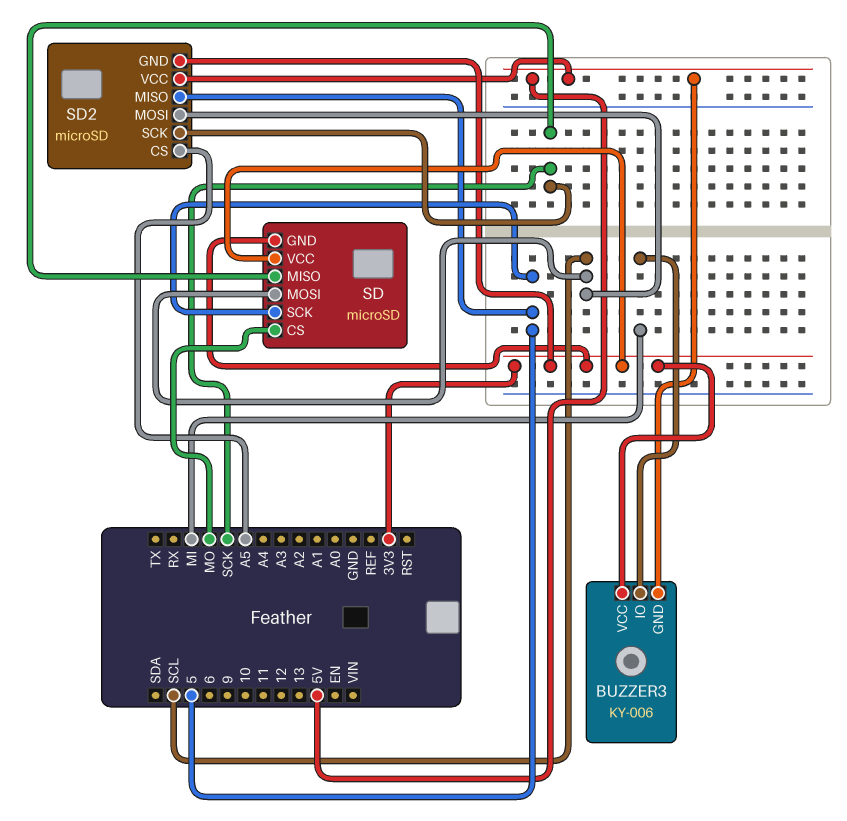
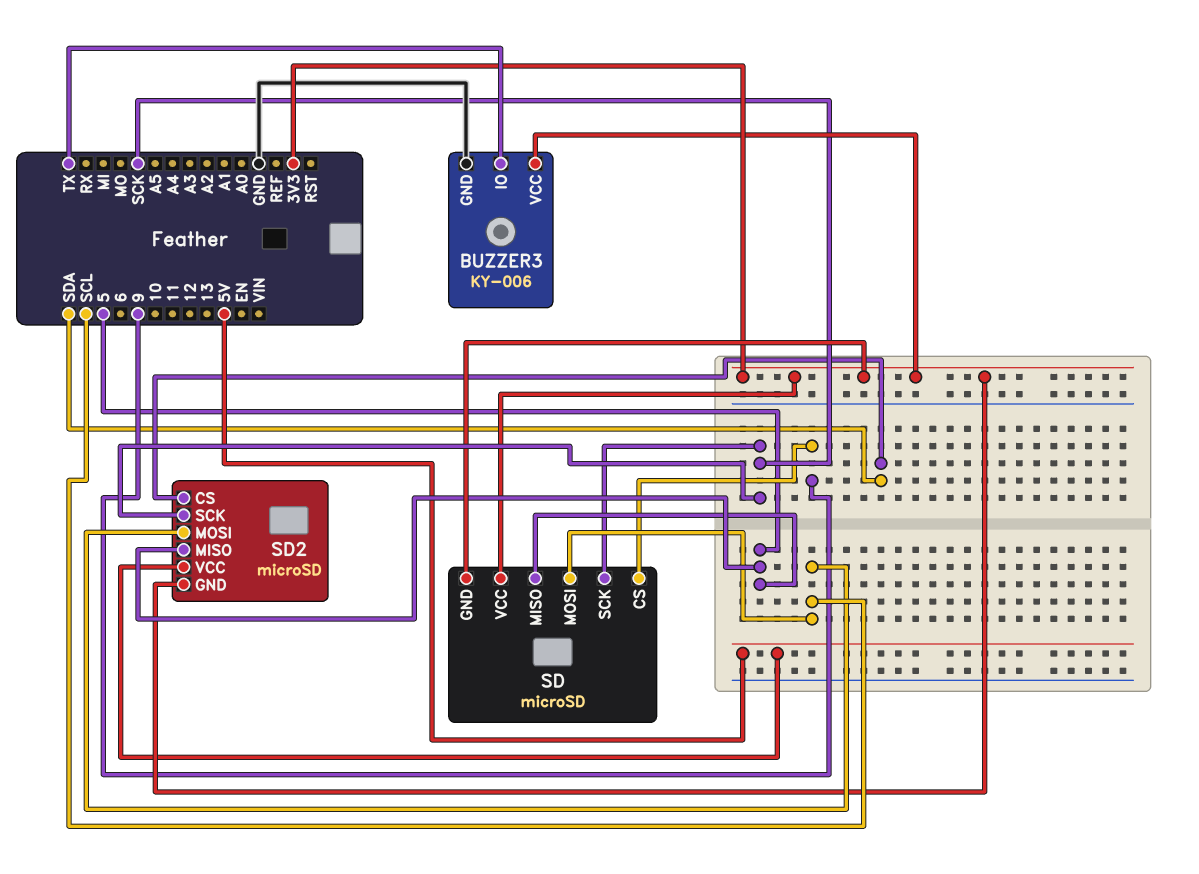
BUZZER3 pin GND: 5V -> GND
BUZZER3 pin IO: MI -> TX
SD pin CS: MO -> 9
SD pin MISO: SCK -> 5
SD pin SCK: 5 -> SCK
SD2 pin CS: A5 -> SDA

